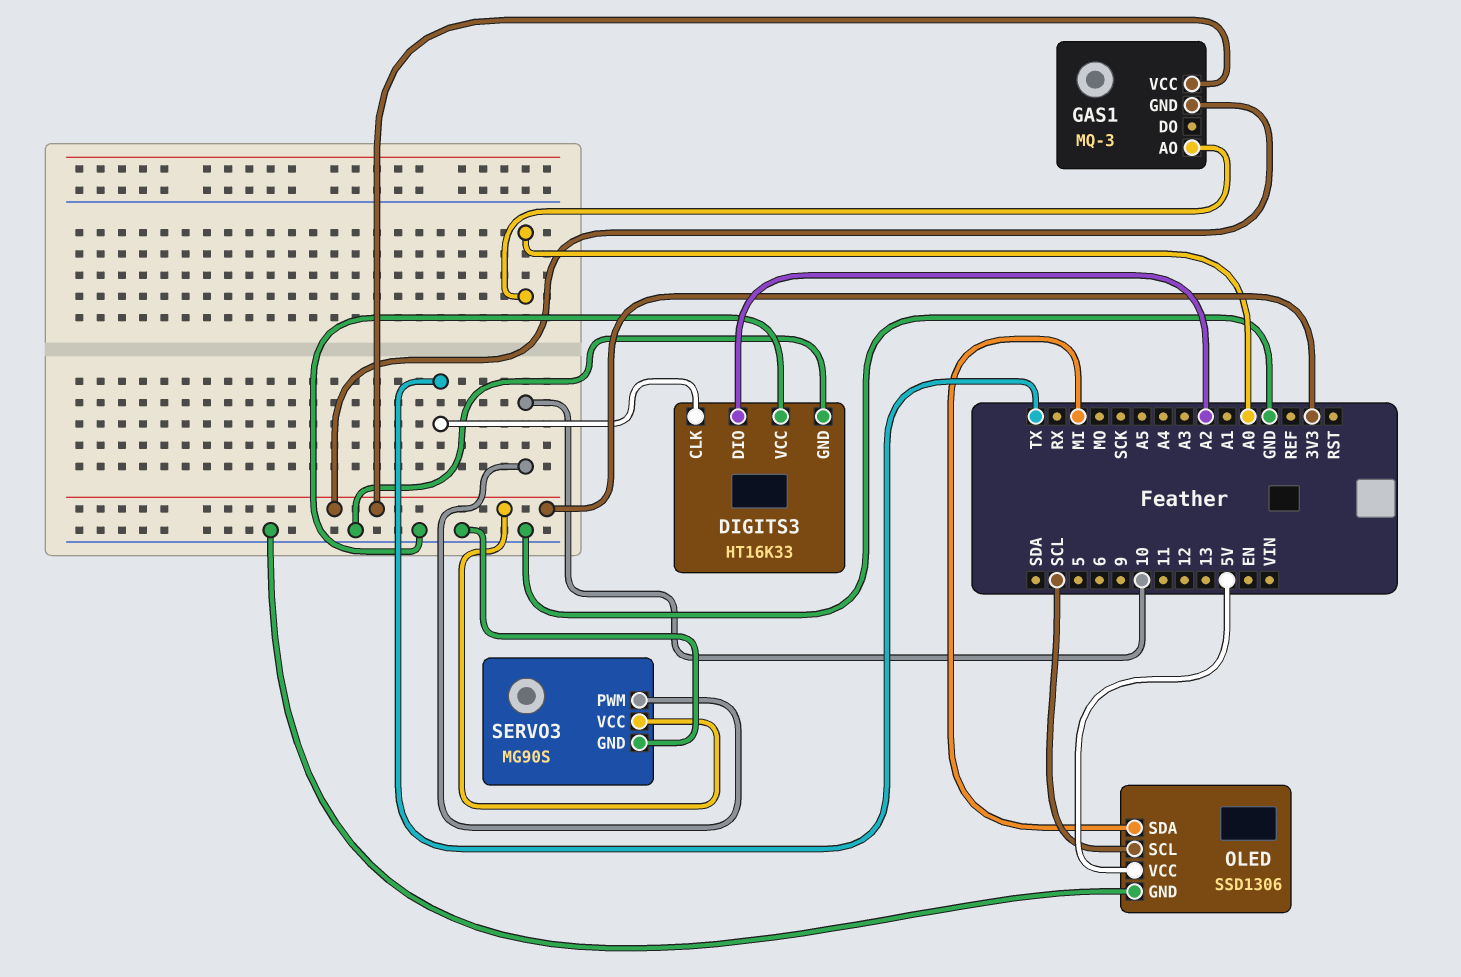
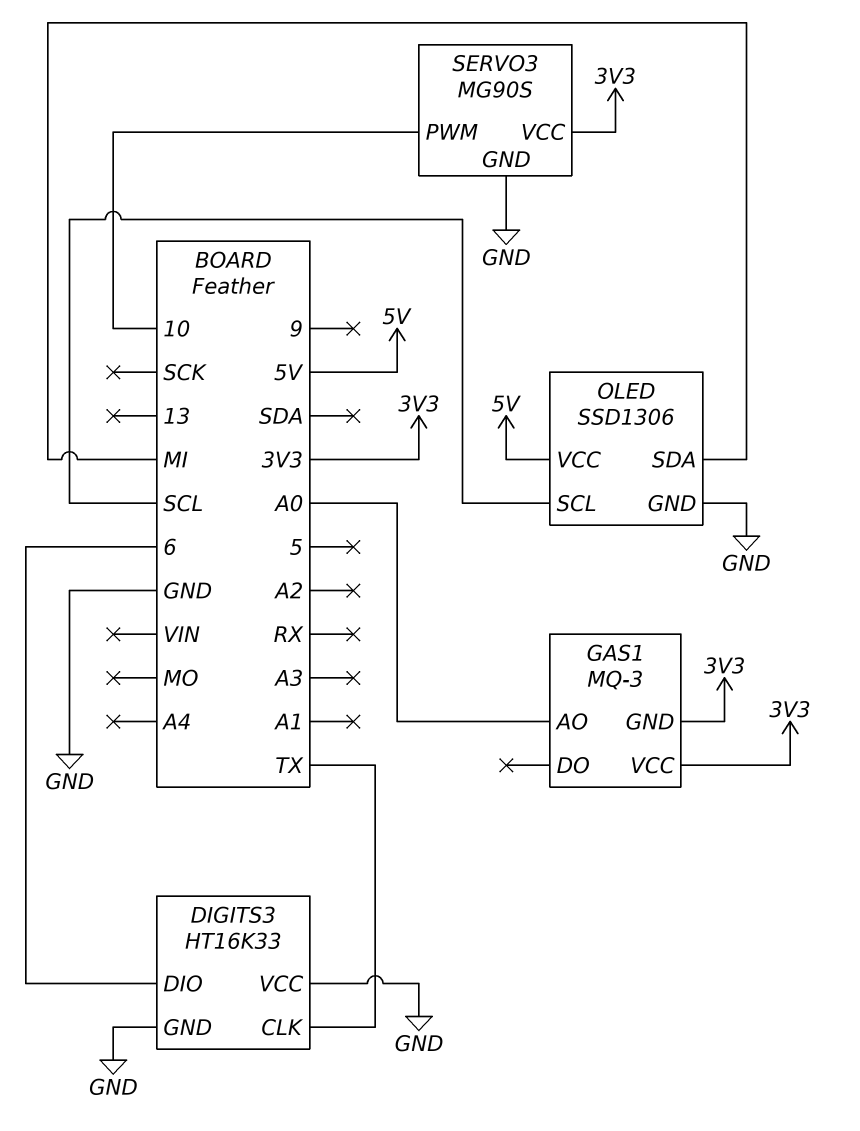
DIGITS3 pin DIO: A2 -> 6

